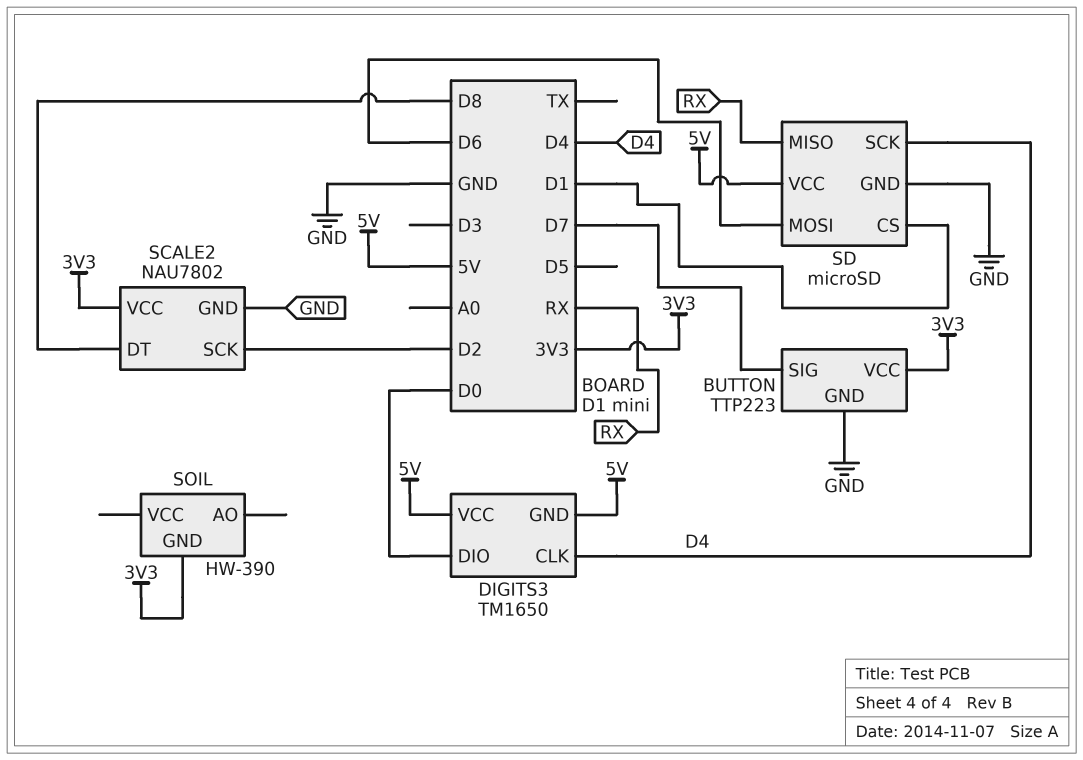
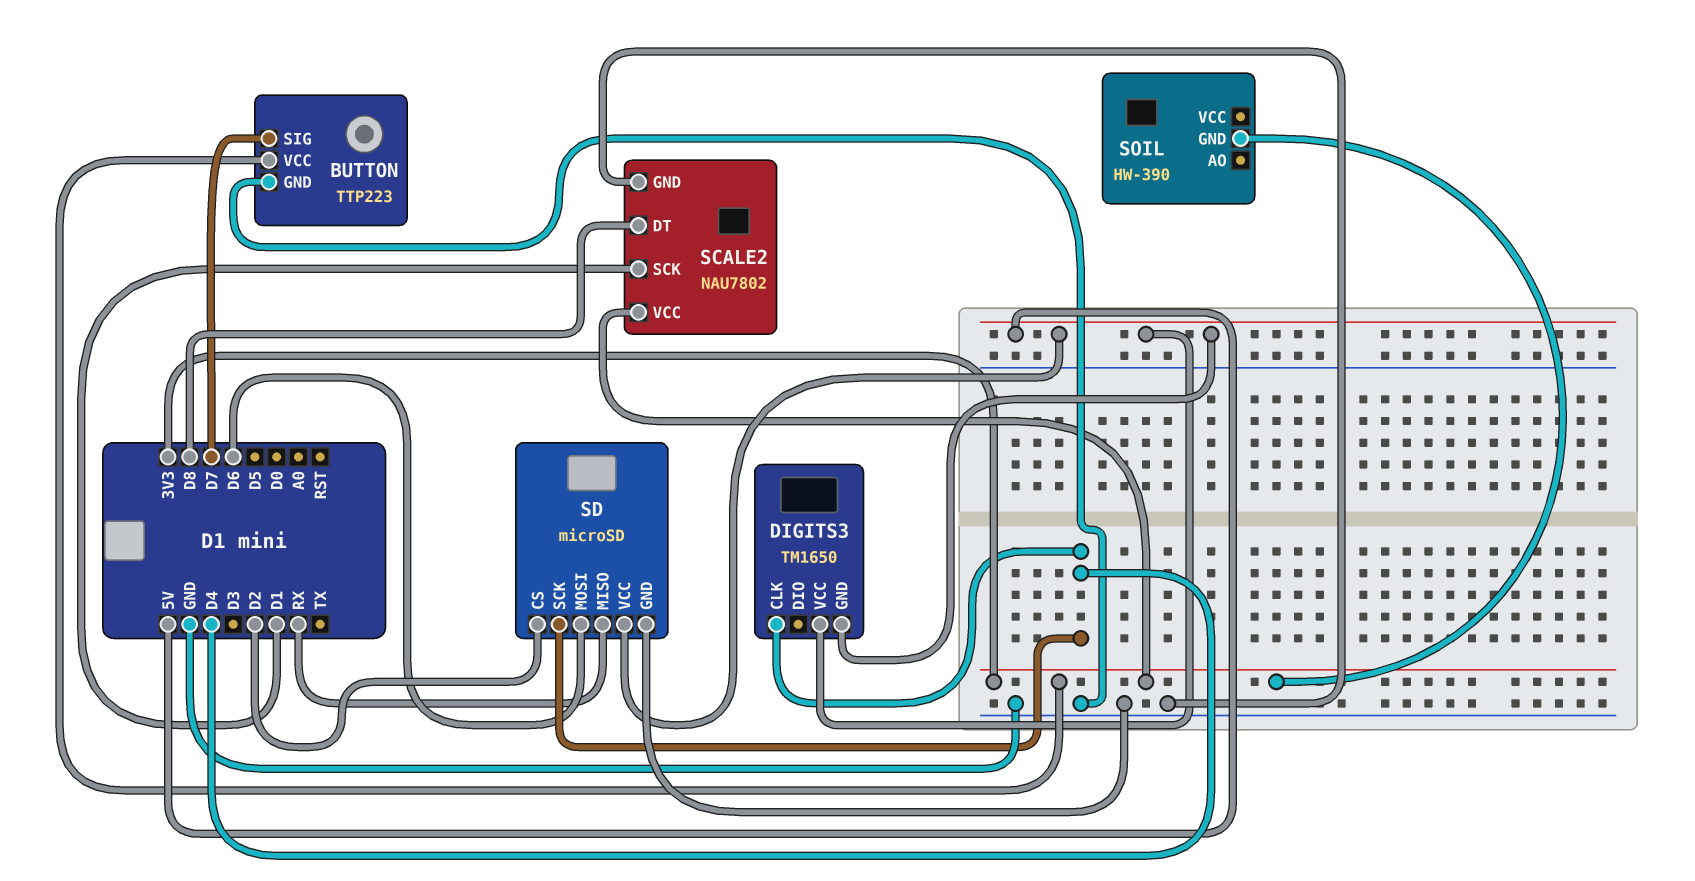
DIGITS3 pin DIO: D0 -> none
SCALE2 pin SCK: D2 -> D1
SD pin CS: D1 -> D2

